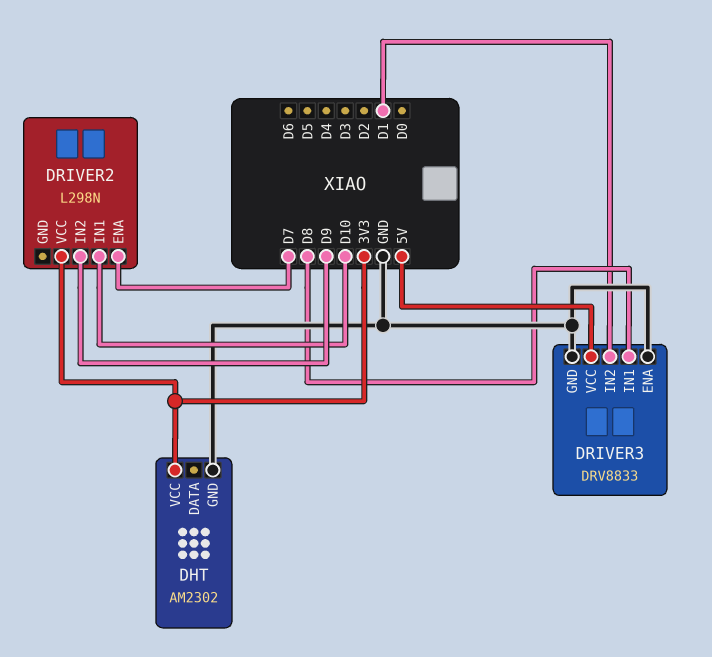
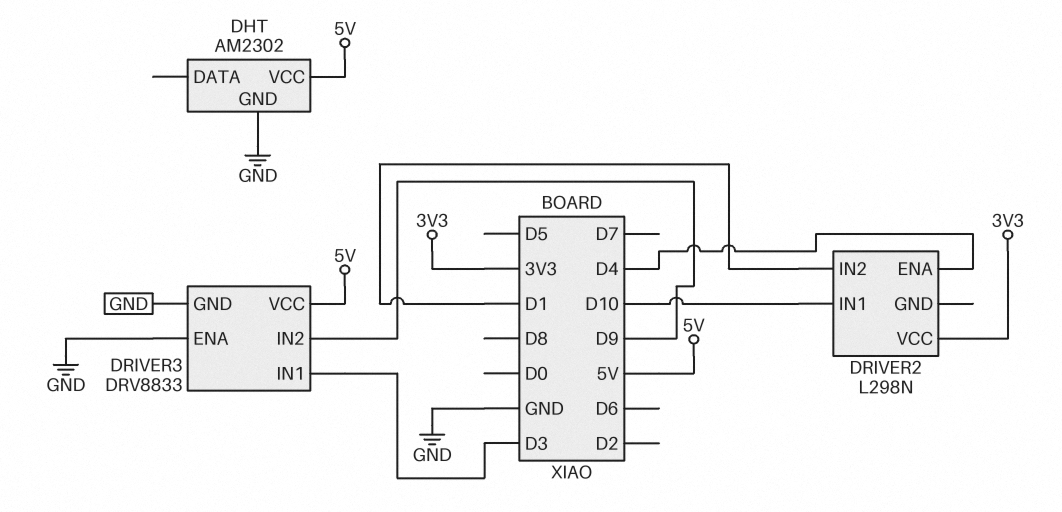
DHT pin VCC: 3V3 -> 5V
DRIVER2 pin ENA: D7 -> D4
DRIVER2 pin IN2: D9 -> D1
DRIVER3 pin IN1: D8 -> D3
DRIVER3 pin IN2: D1 -> D9

